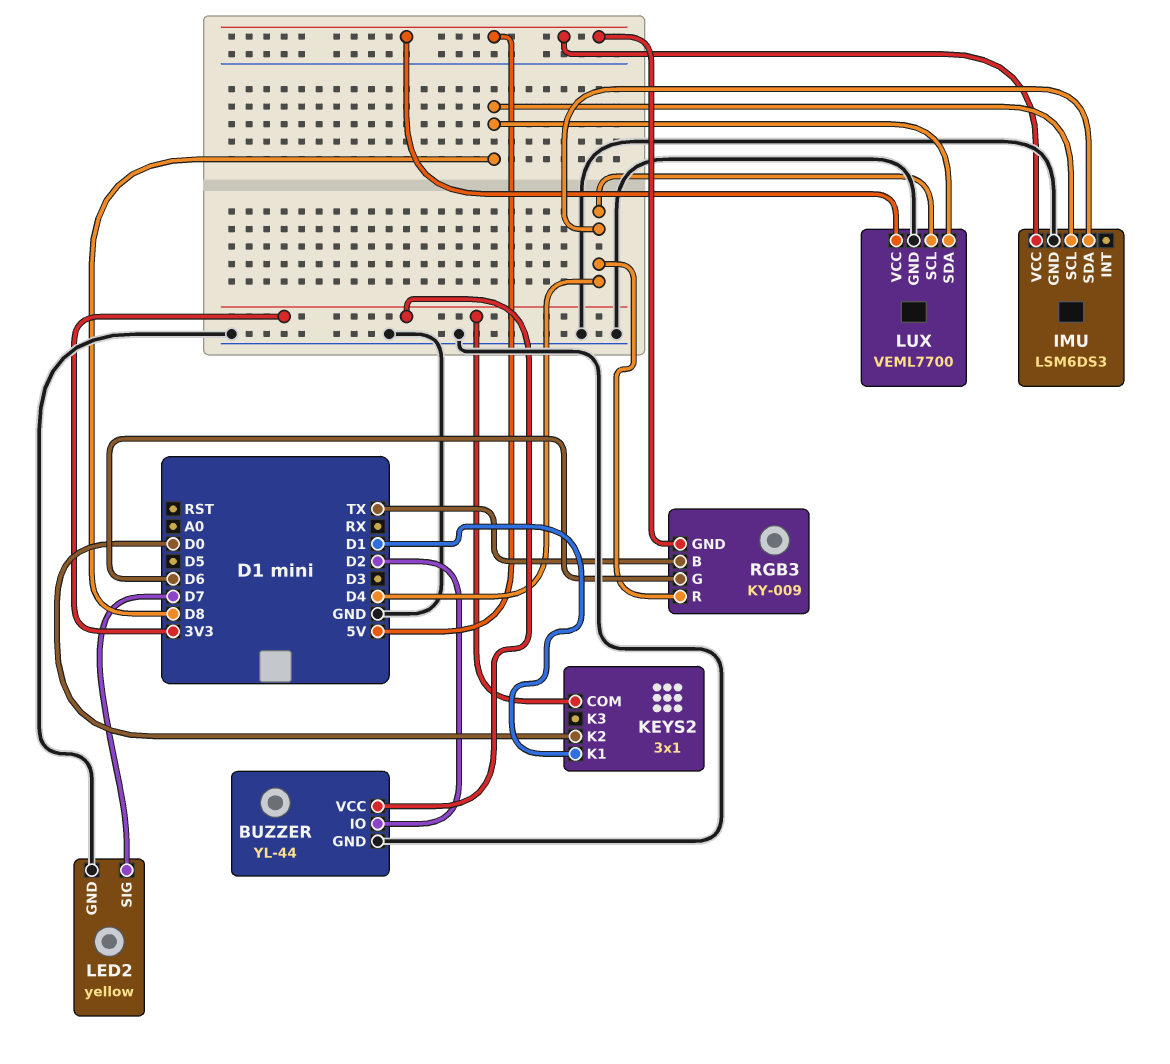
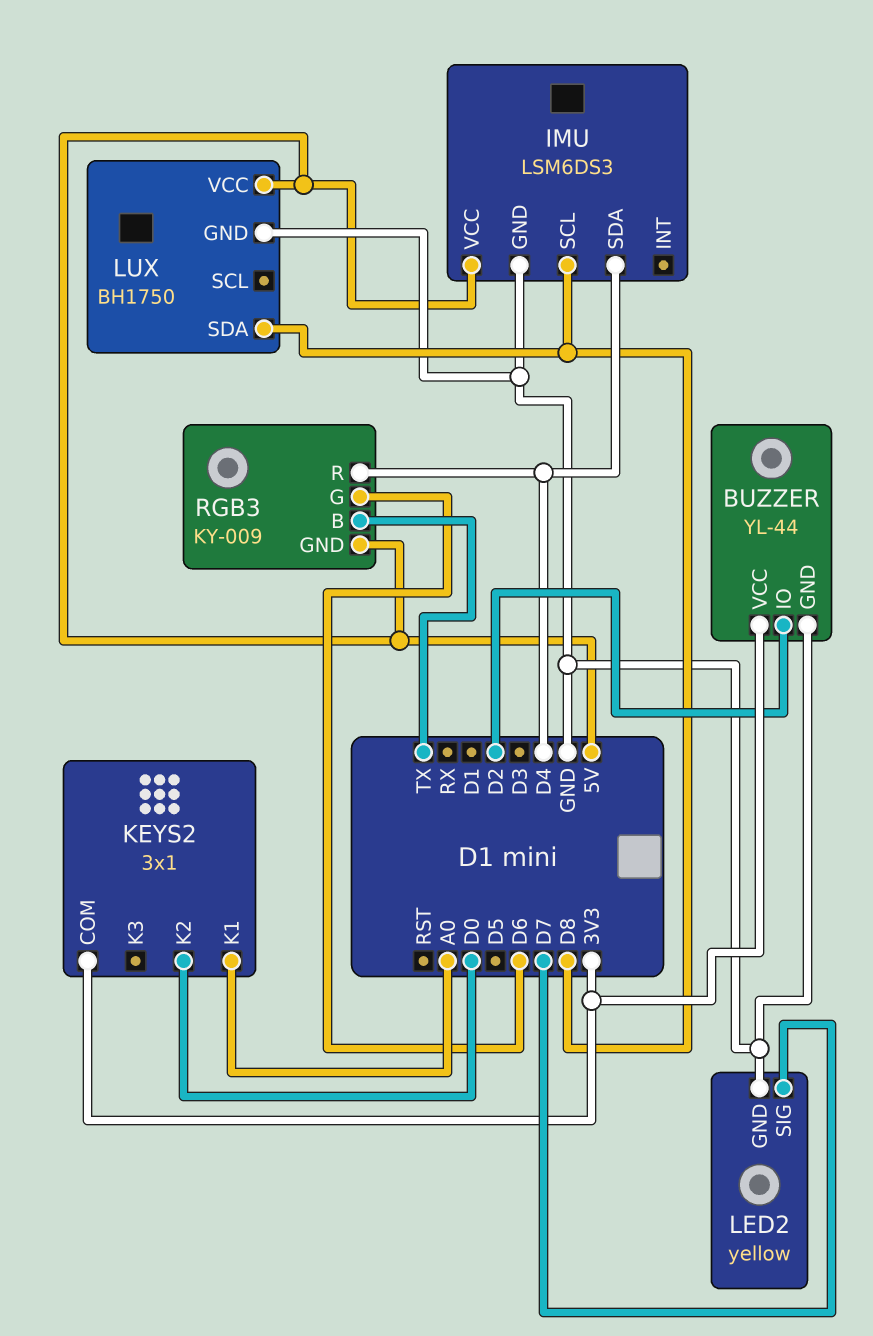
KEYS2 pin K1: D1 -> A0
LUX: VEML7700 -> BH1750
LUX pin SCL: D4 -> none

